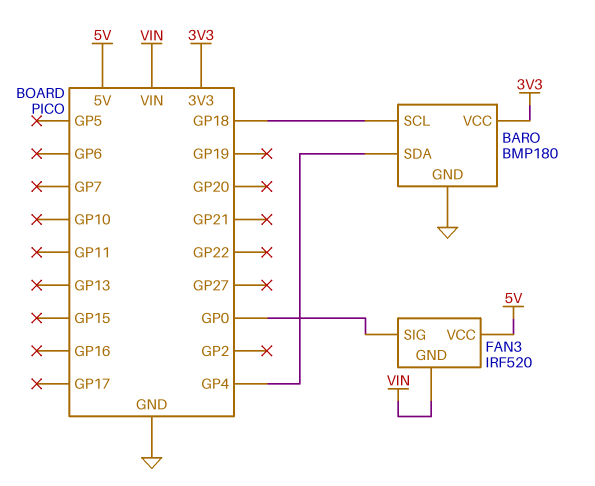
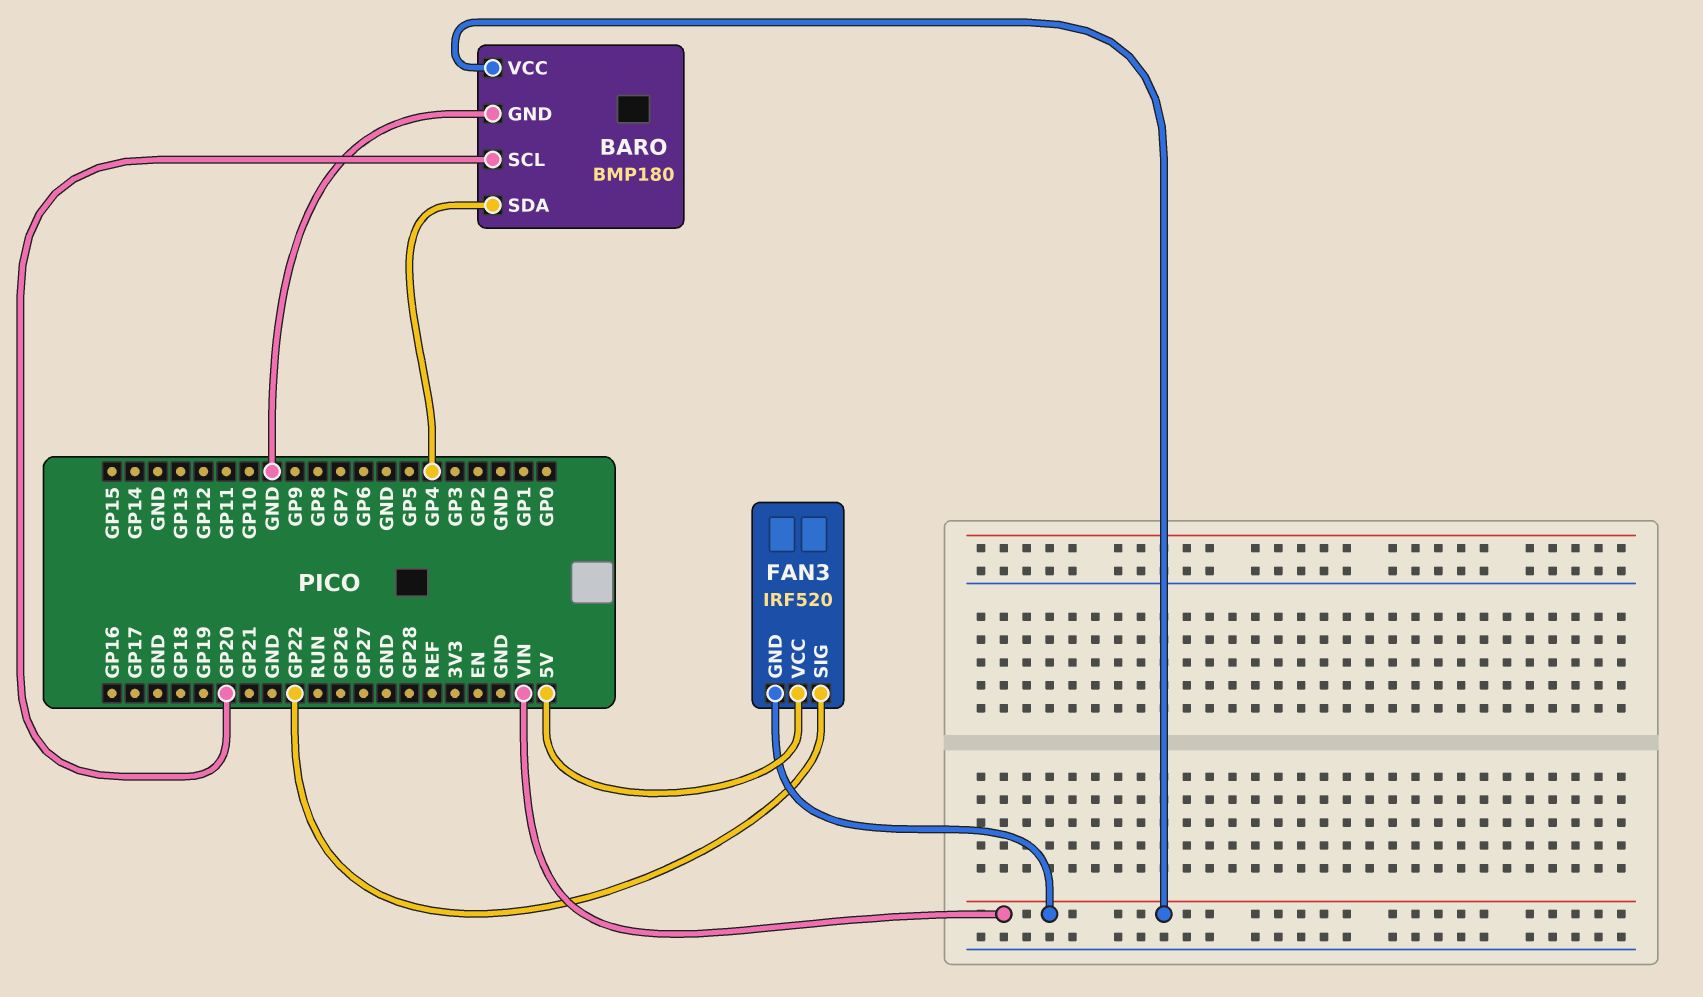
BARO pin SCL: GP18 -> GP20
BARO pin VCC: 3V3 -> VIN
FAN3 pin SIG: GP0 -> GP22

